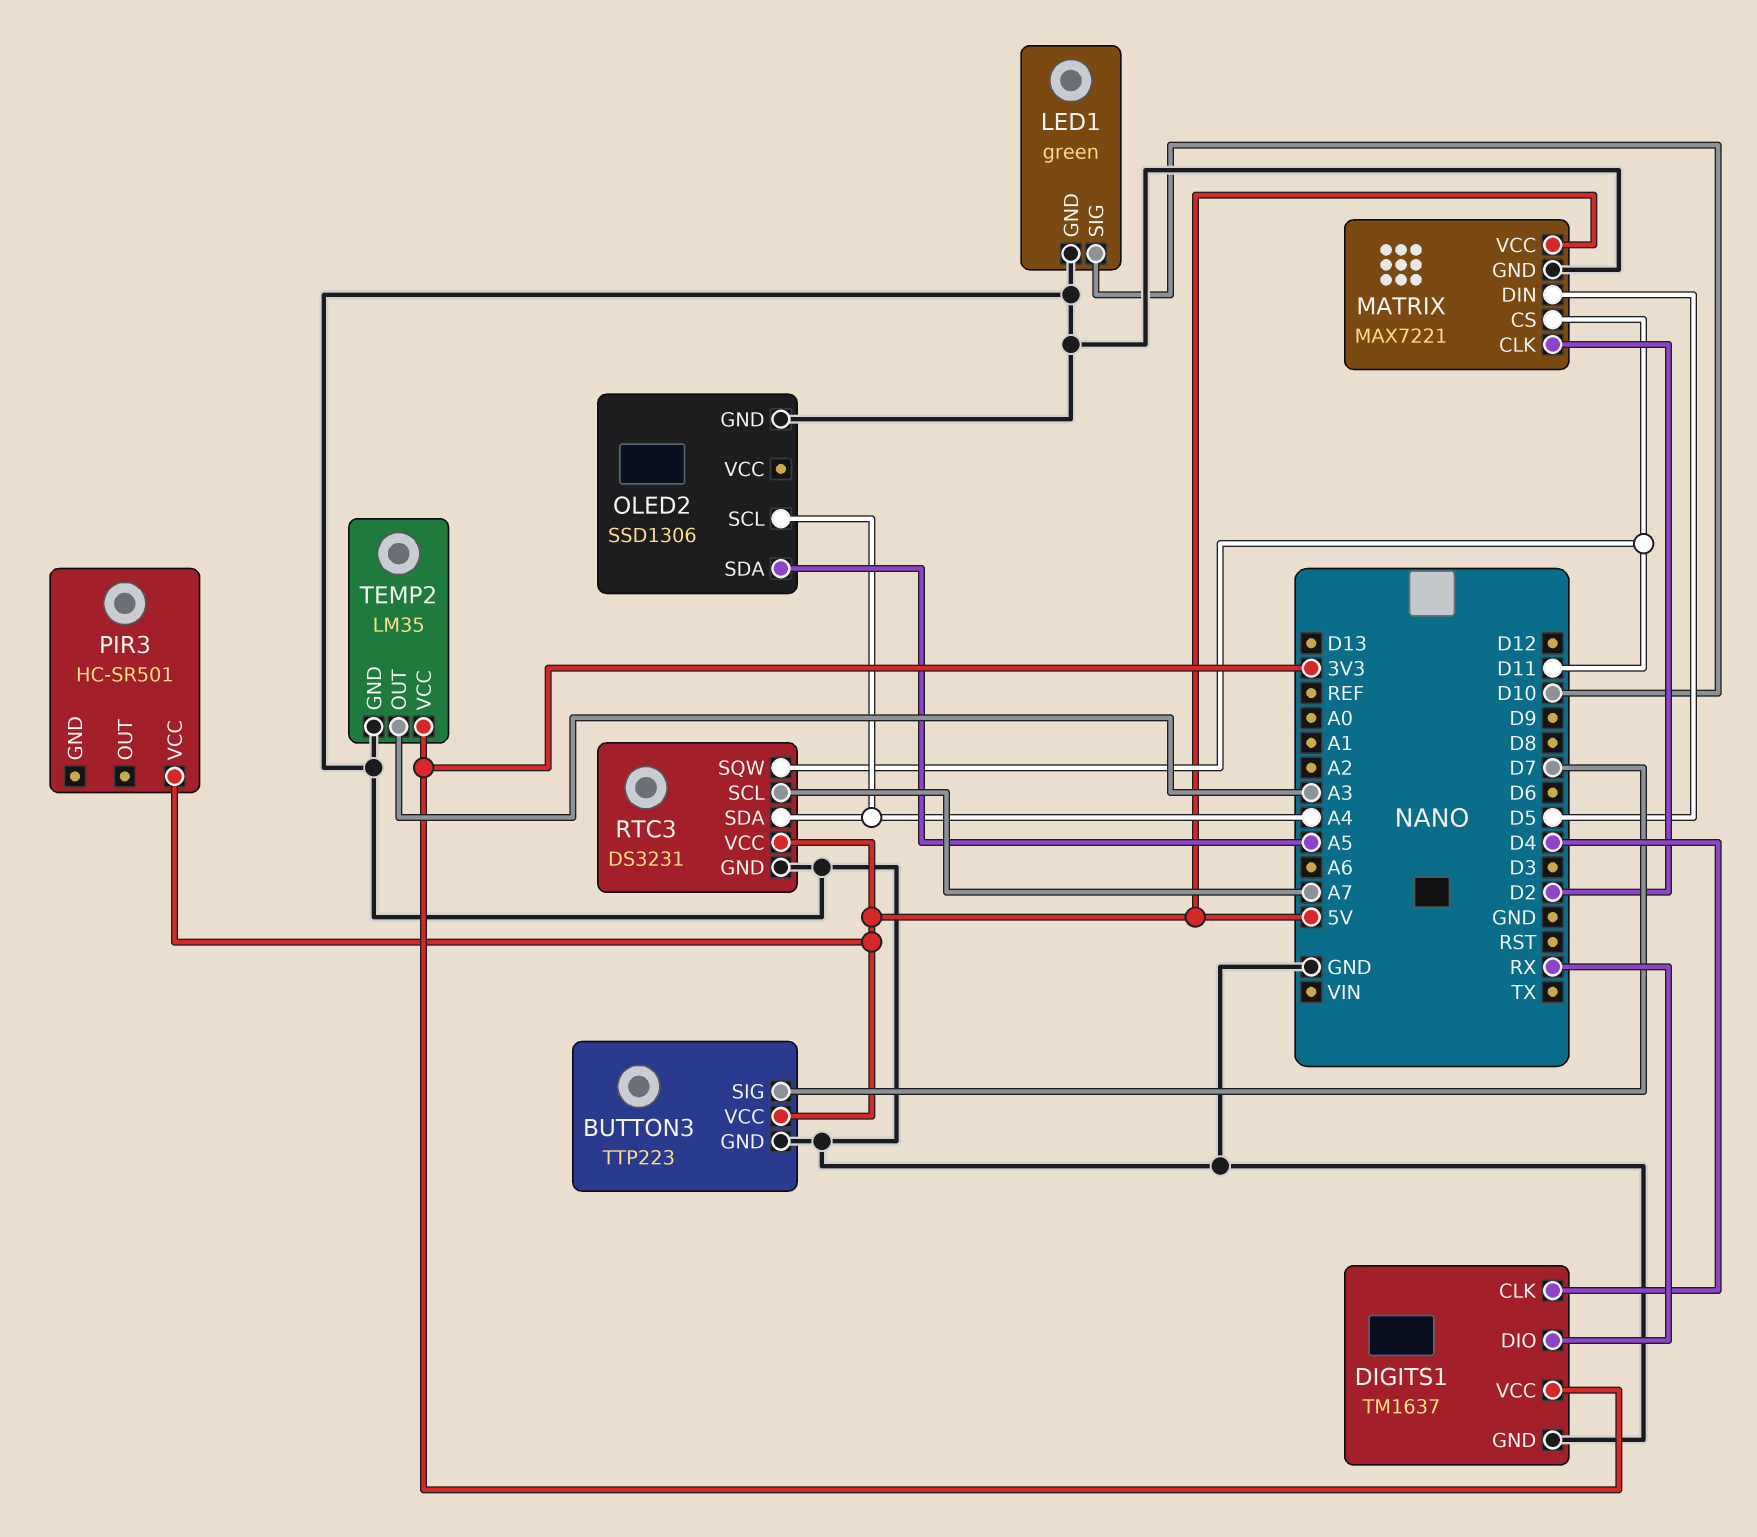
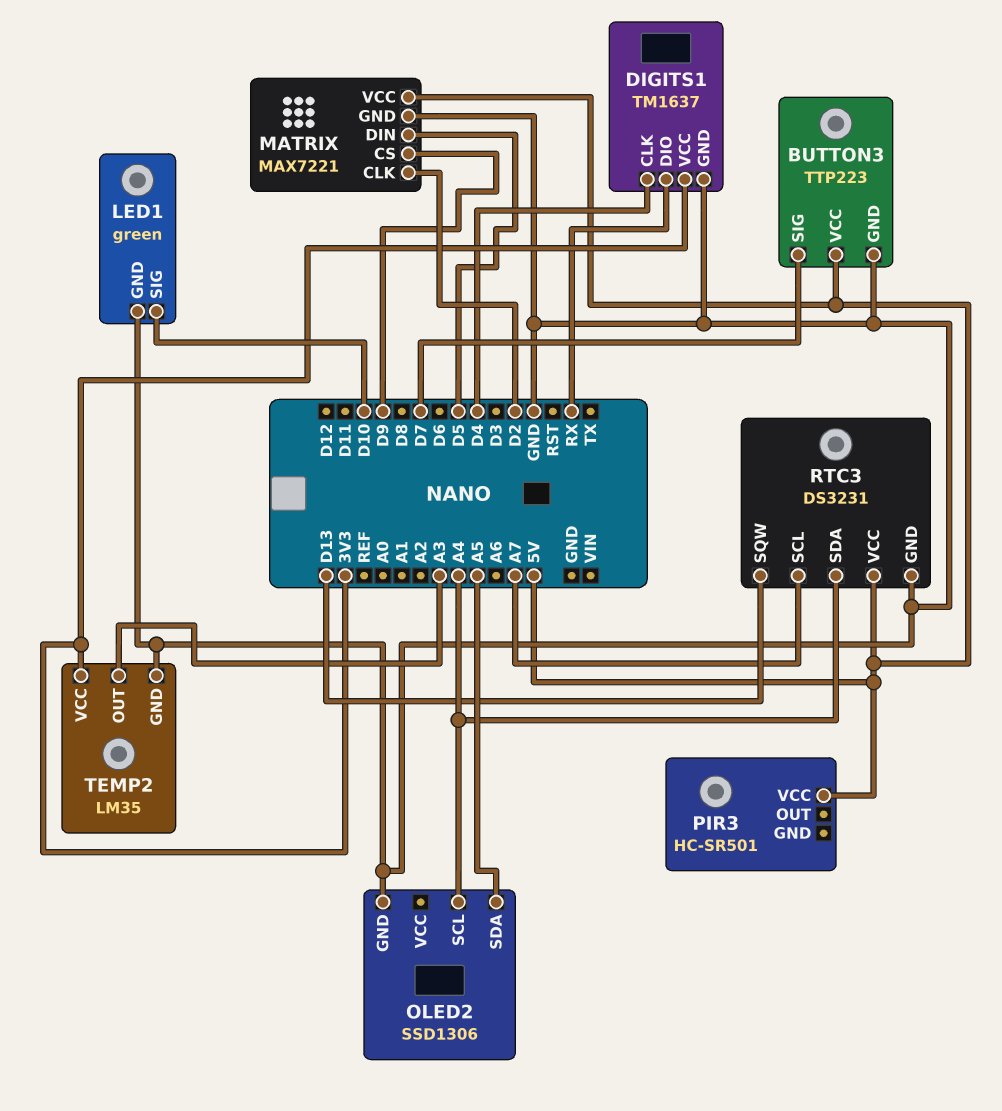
MATRIX pin CS: D11 -> D9
RTC3 pin SQW: D11 -> D13

